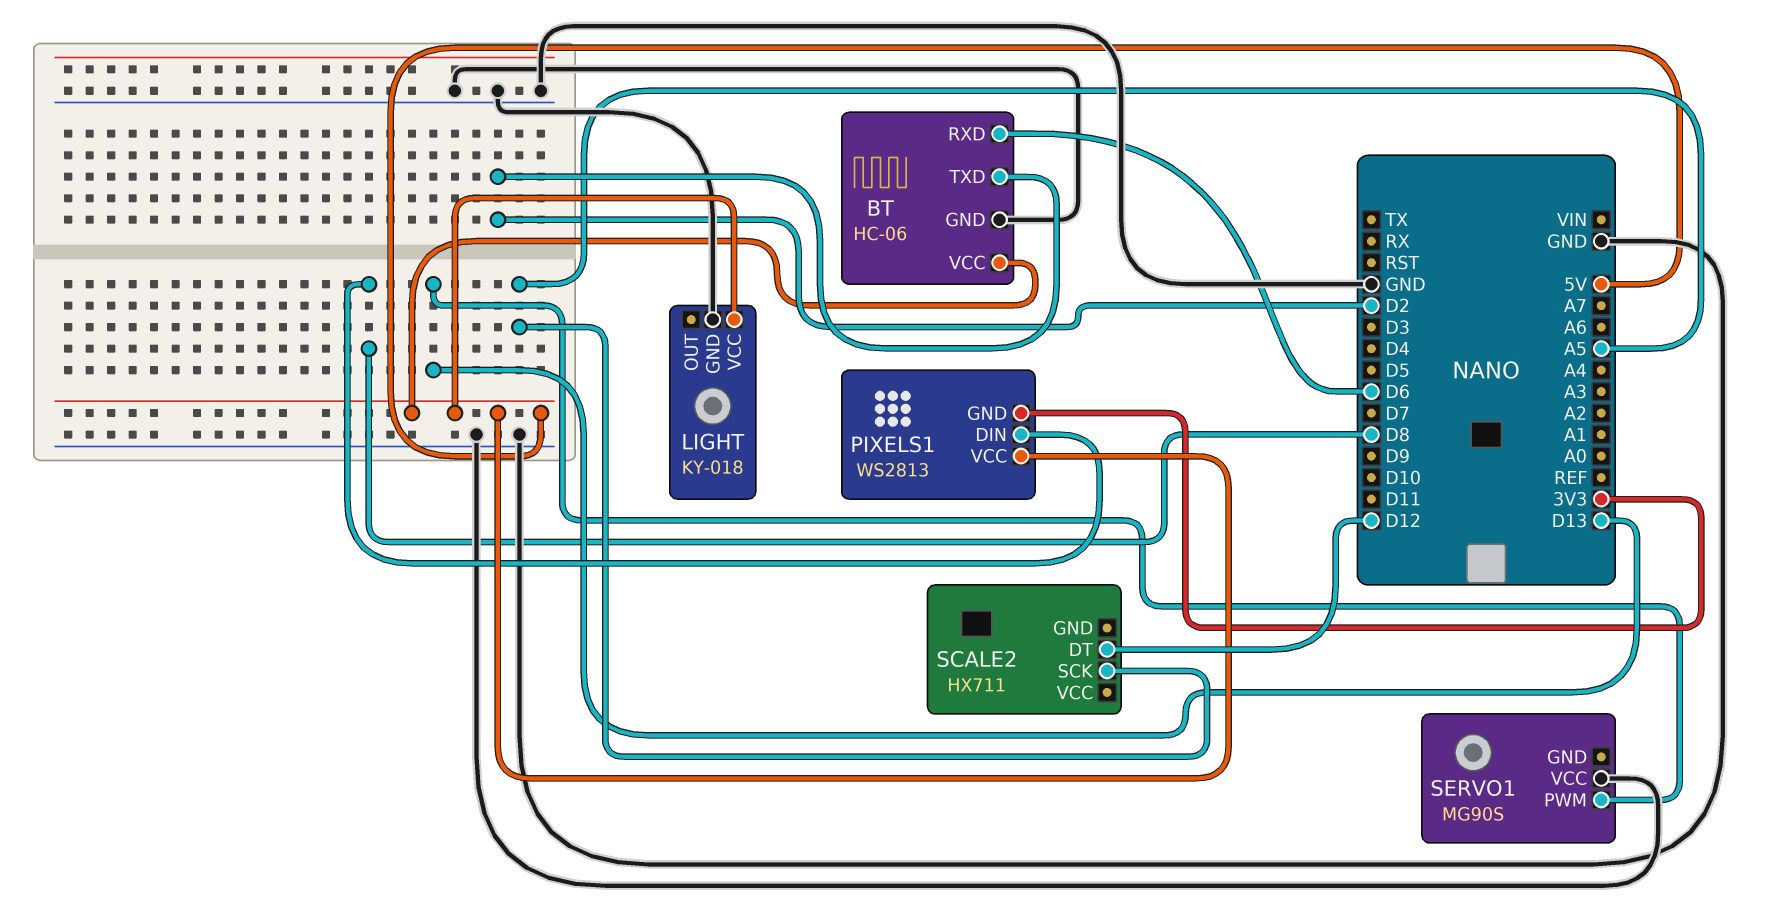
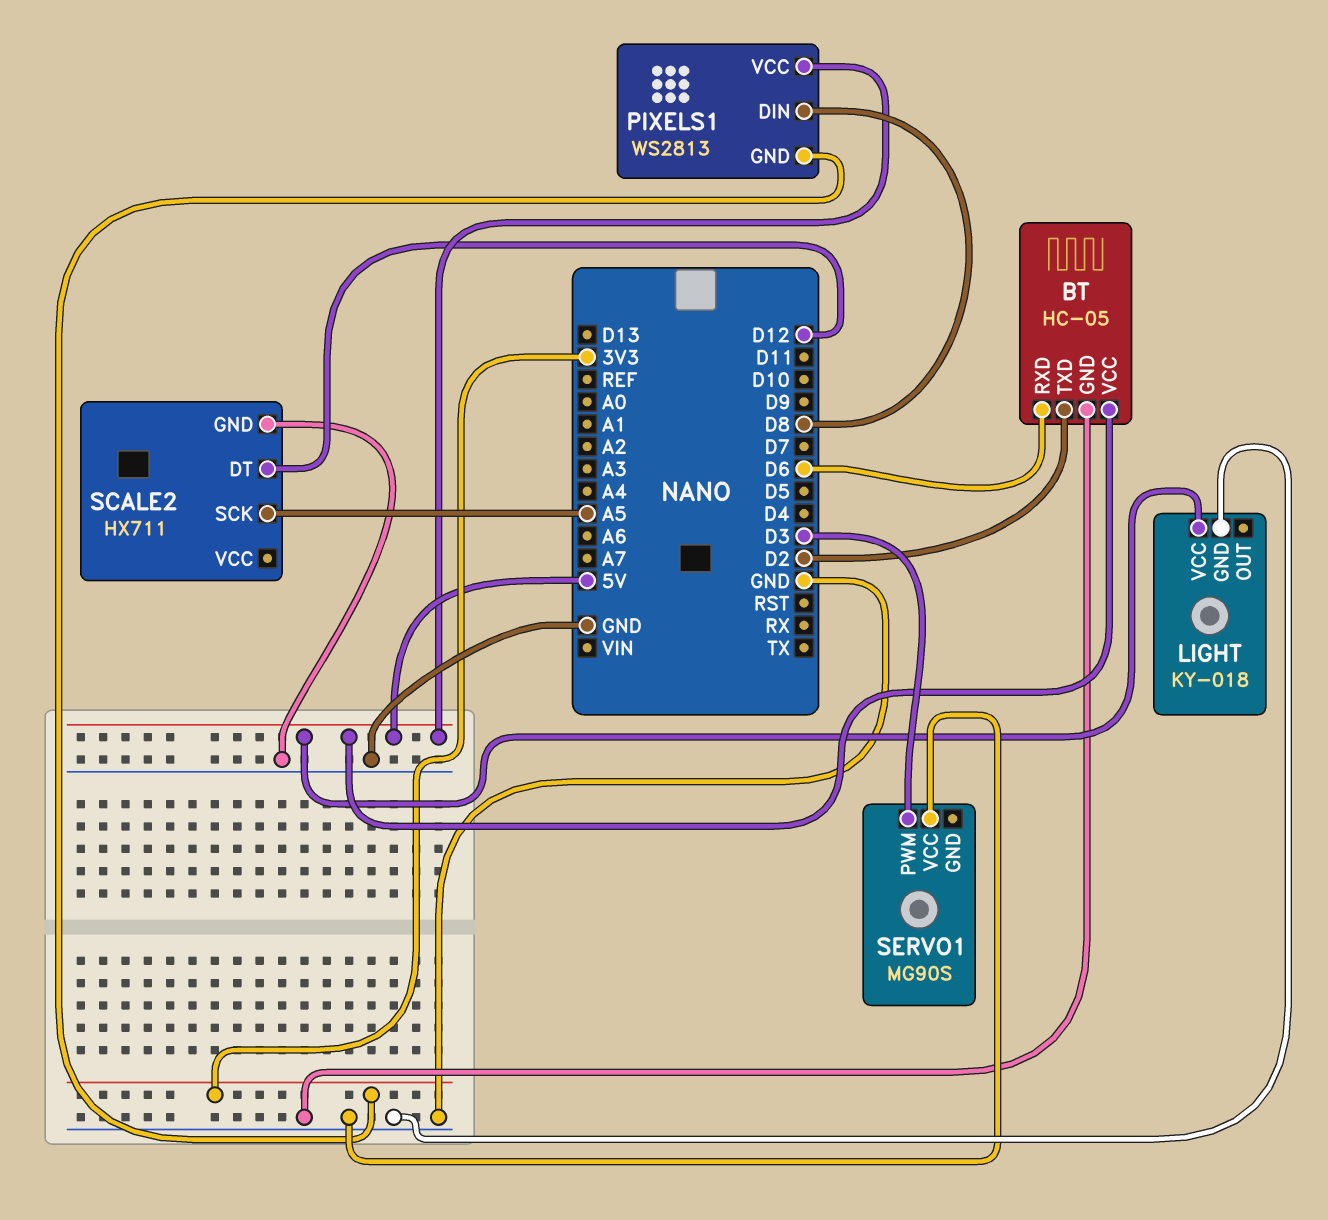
BT: HC-06 -> HC-05
SCALE2 pin GND: none -> GND
SERVO1 pin PWM: D13 -> D3

